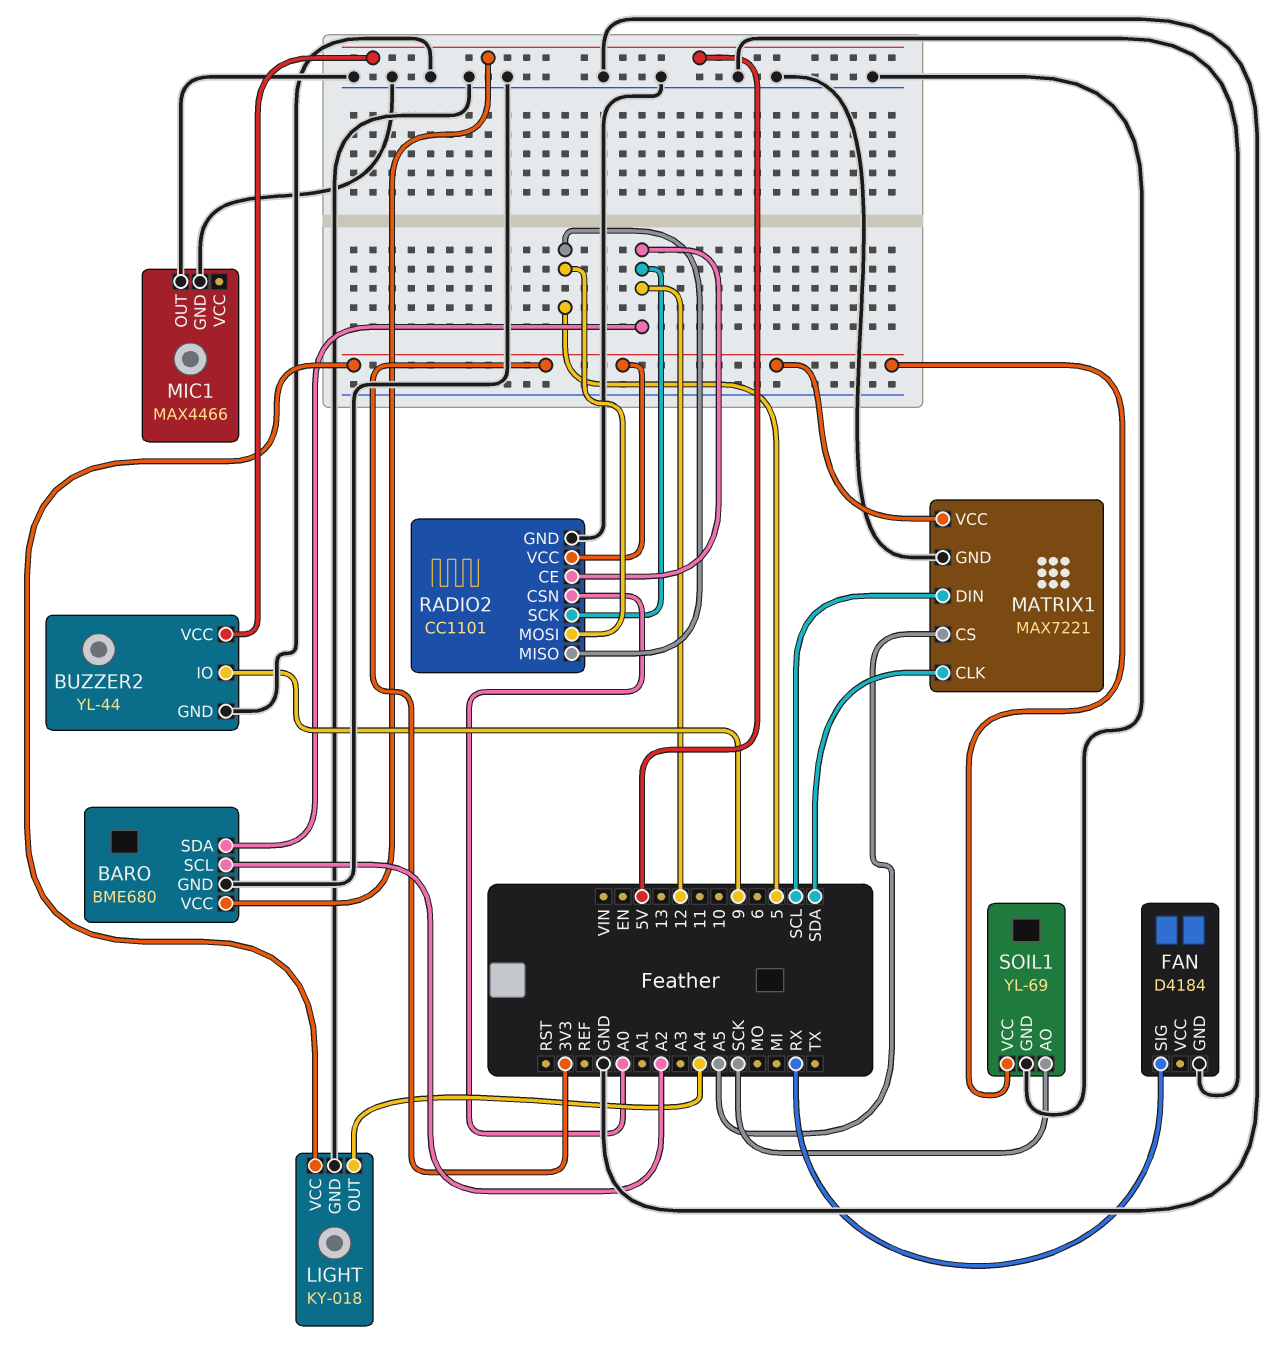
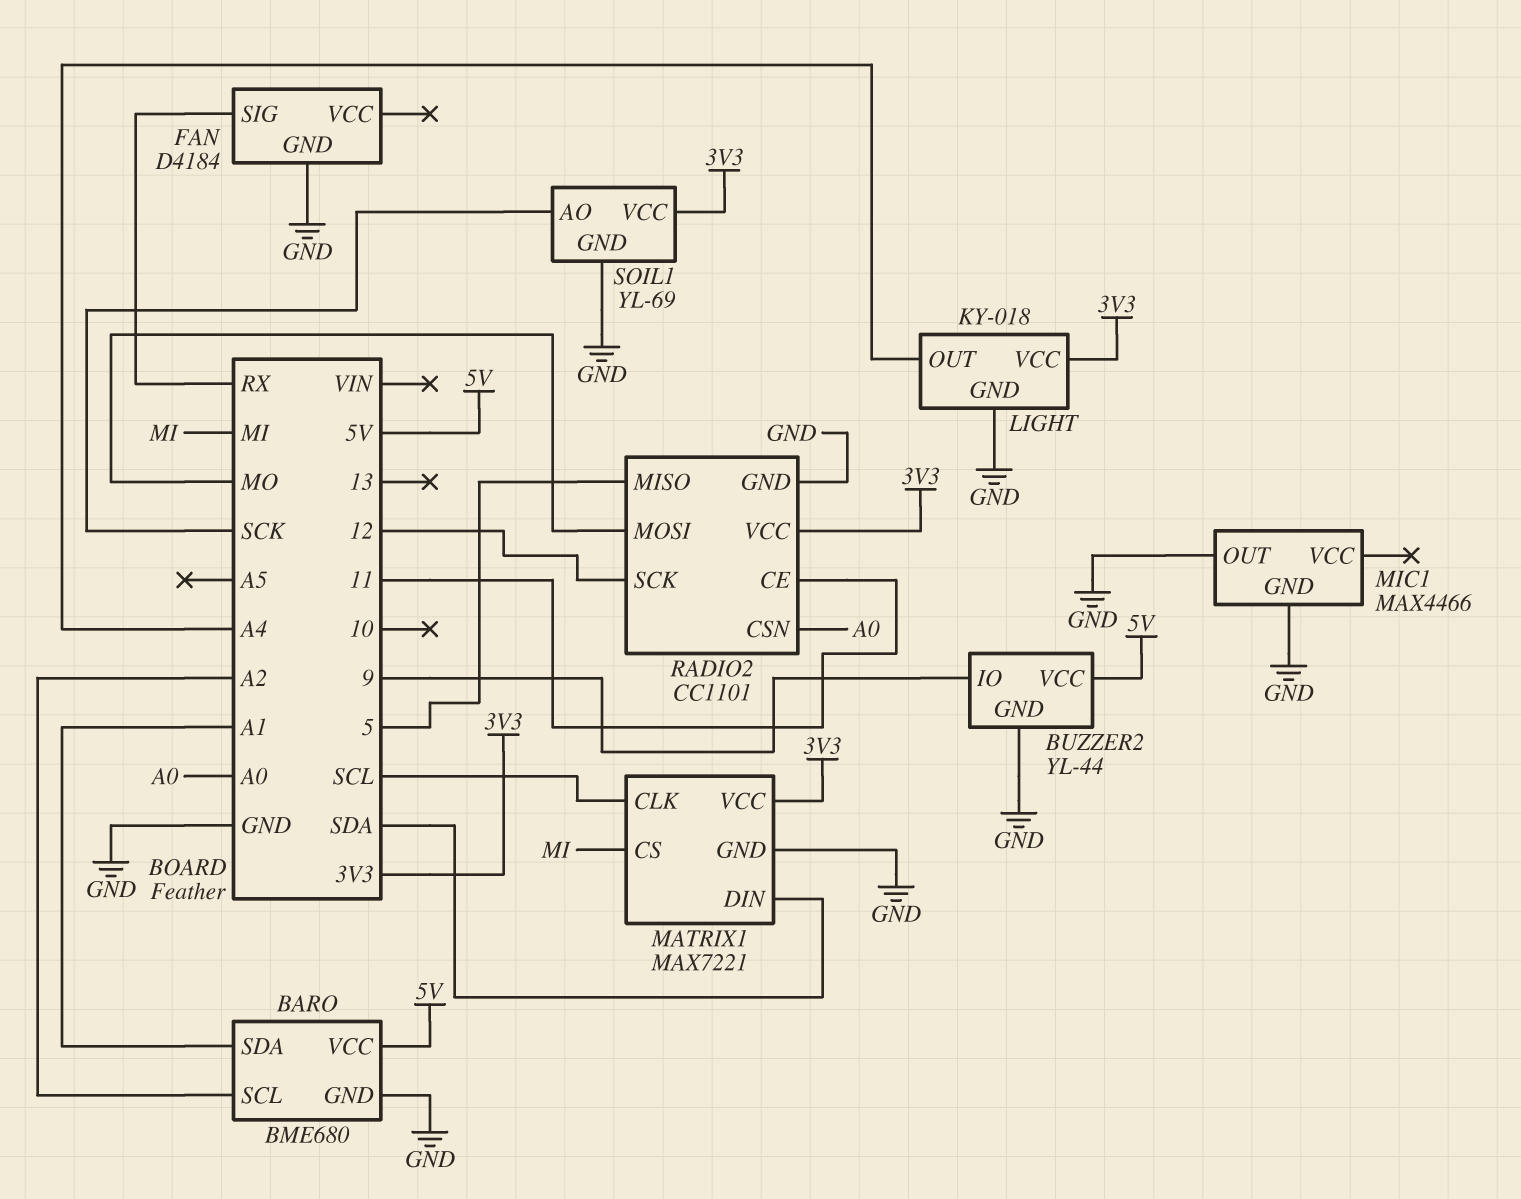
BARO pin SDA: 12 -> A1
MATRIX1 pin CLK: SDA -> SCL
MATRIX1 pin CS: A5 -> MI
MATRIX1 pin DIN: SCL -> SDA
RADIO2 pin CE: 12 -> 11
RADIO2 pin MOSI: 5 -> MO

